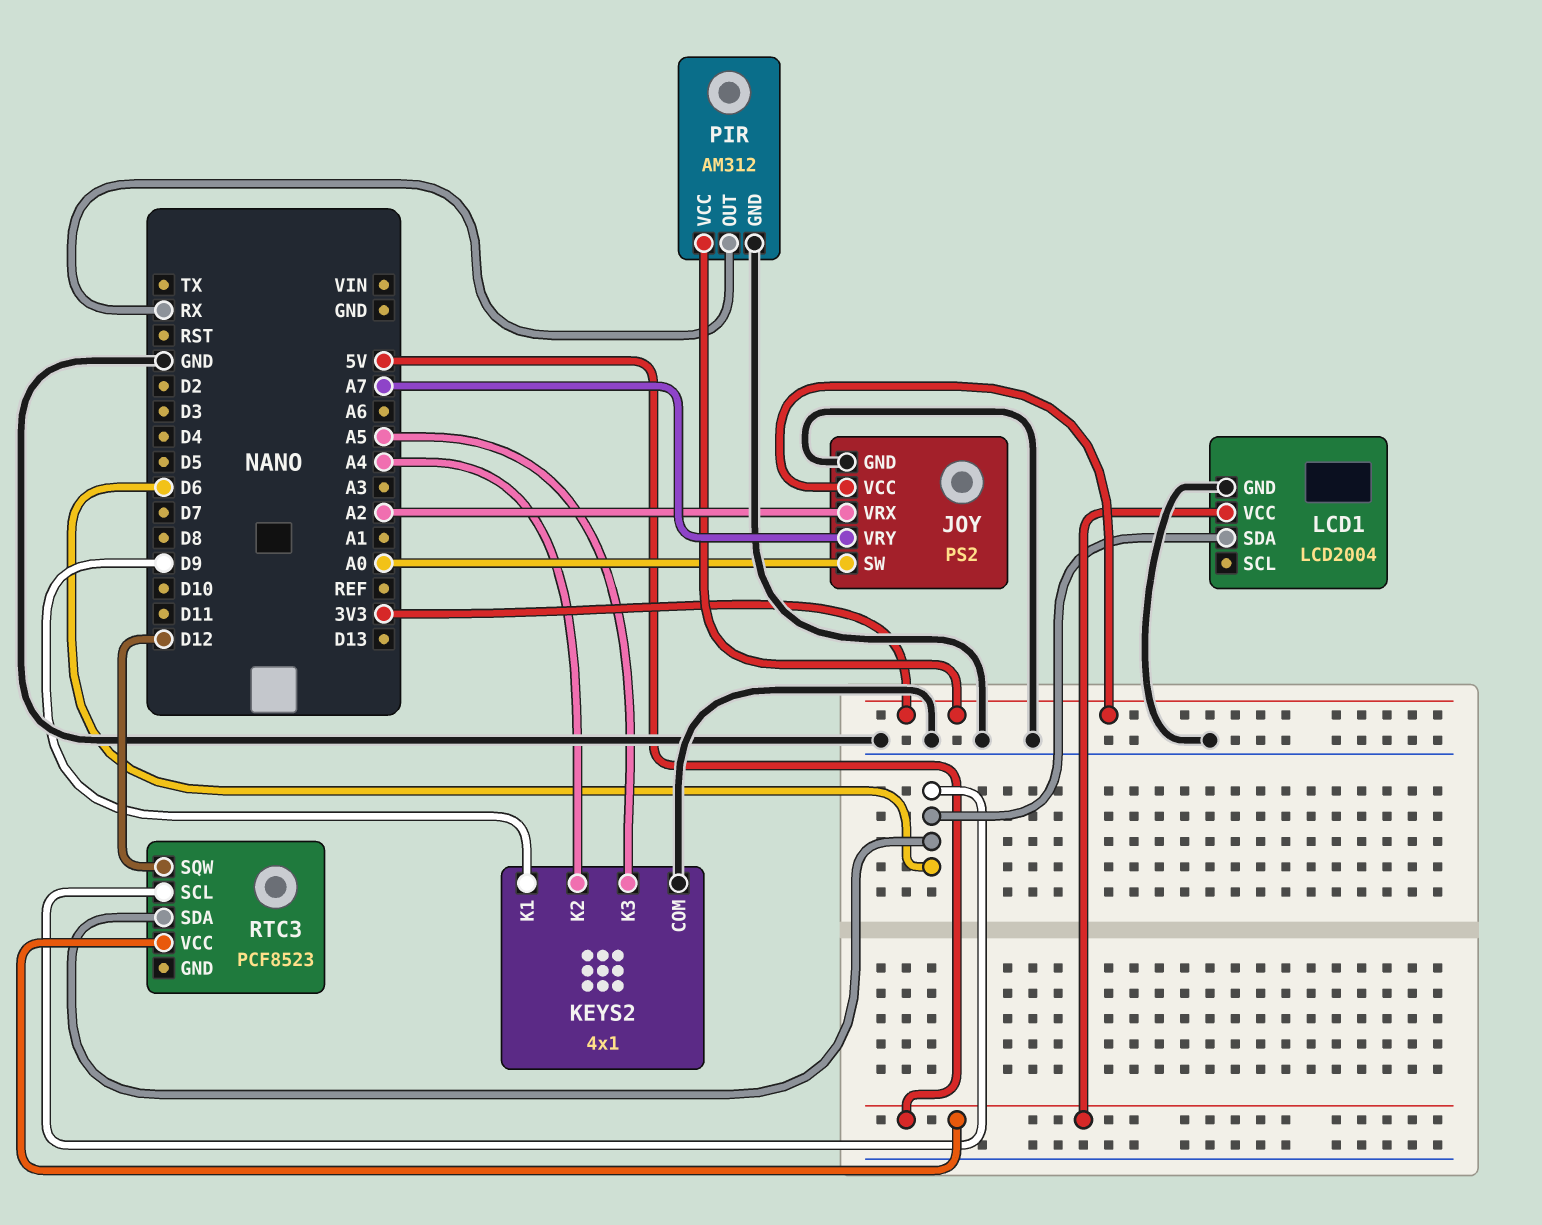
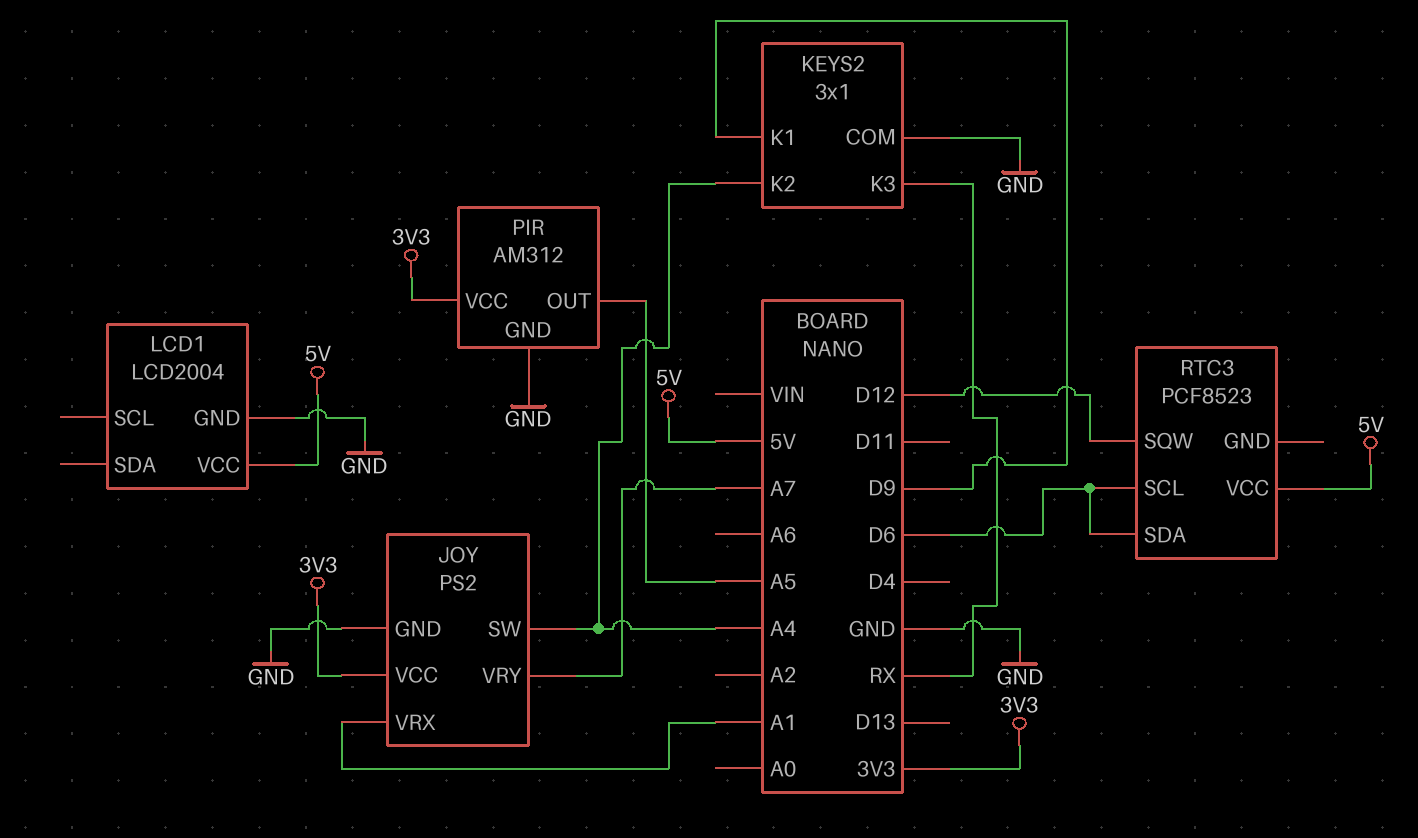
JOY pin SW: A0 -> A4
JOY pin VRX: A2 -> A1
KEYS2: 4x1 -> 3x1
KEYS2 pin K3: A5 -> RX
LCD1 pin SDA: D6 -> none
PIR pin OUT: RX -> A5

